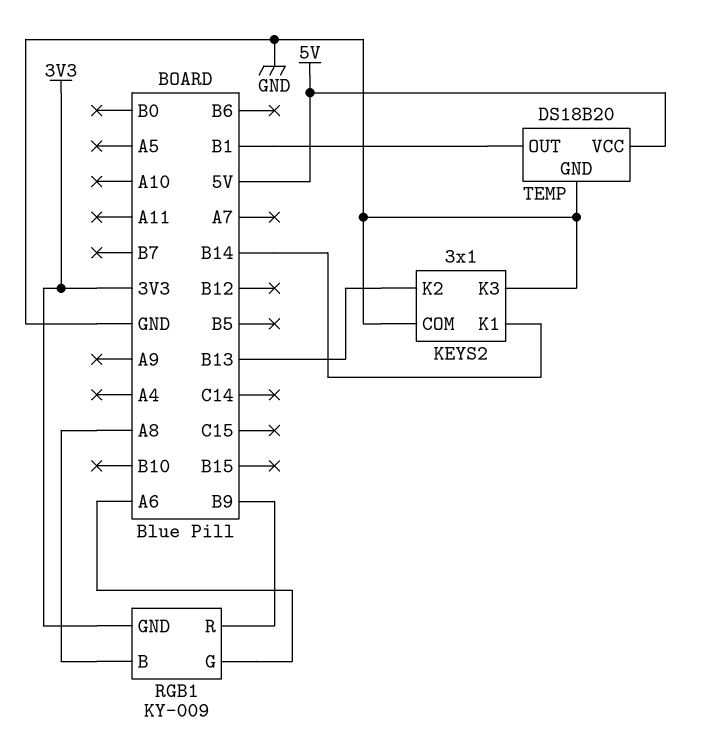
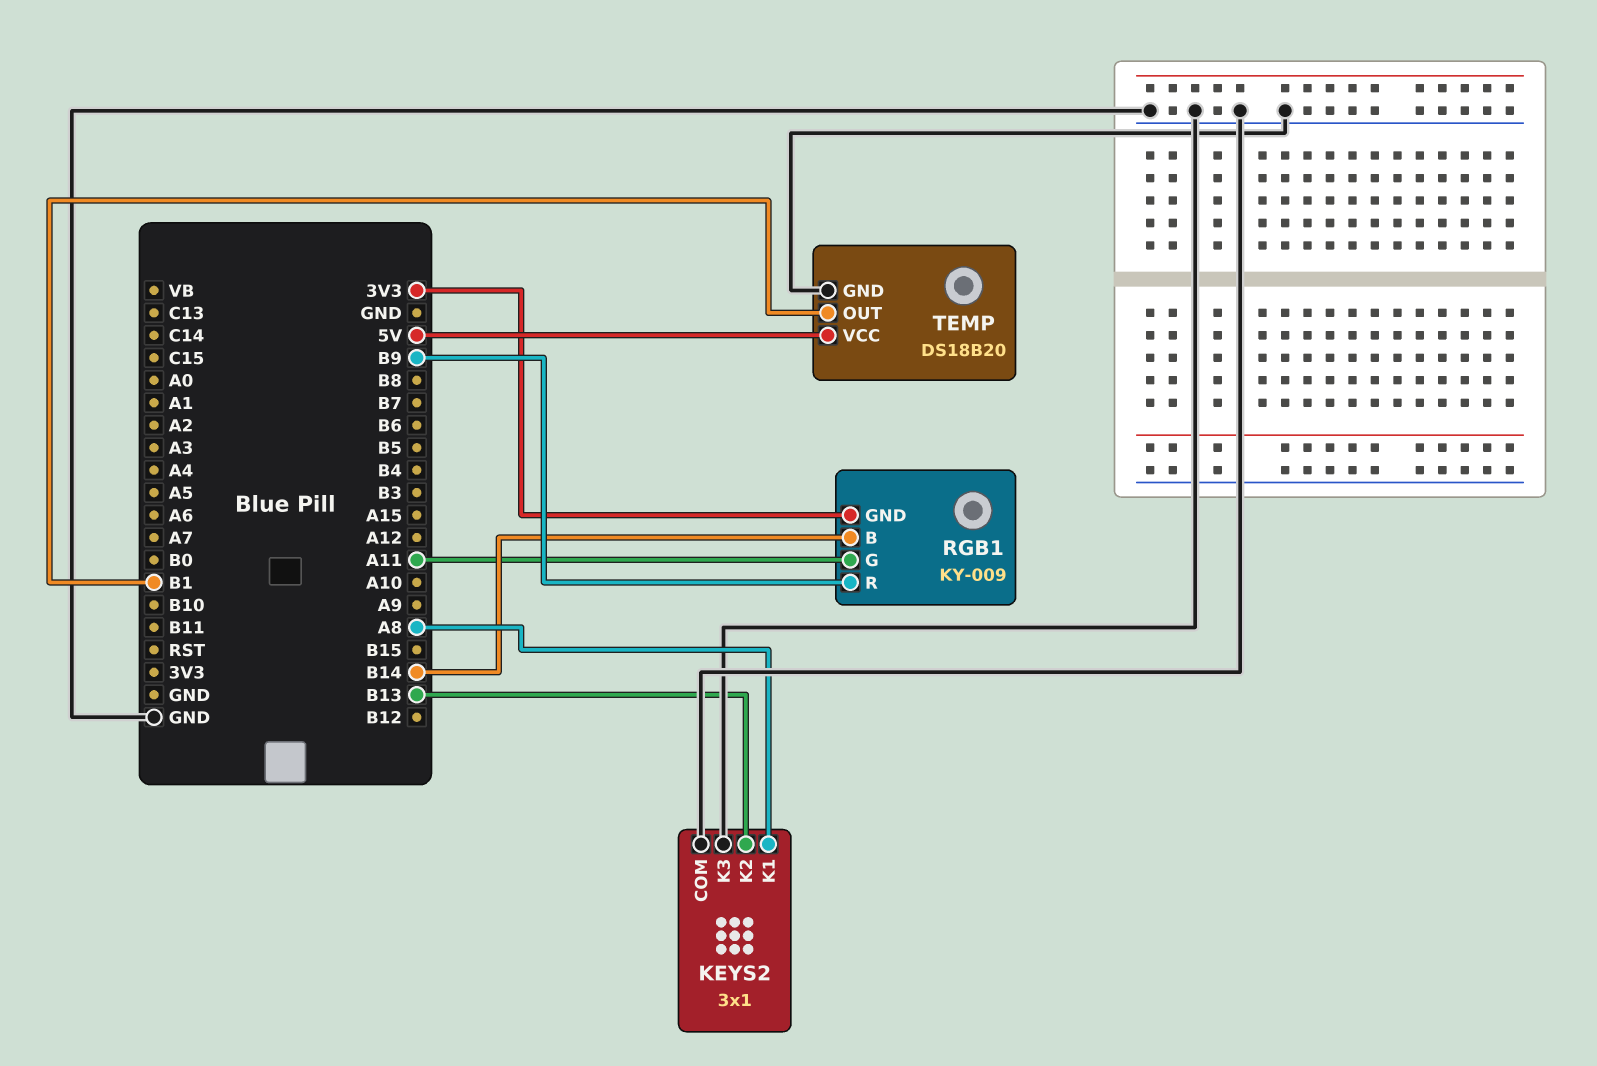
KEYS2 pin K1: B14 -> A8
RGB1 pin B: A8 -> B14
RGB1 pin G: A6 -> A11

